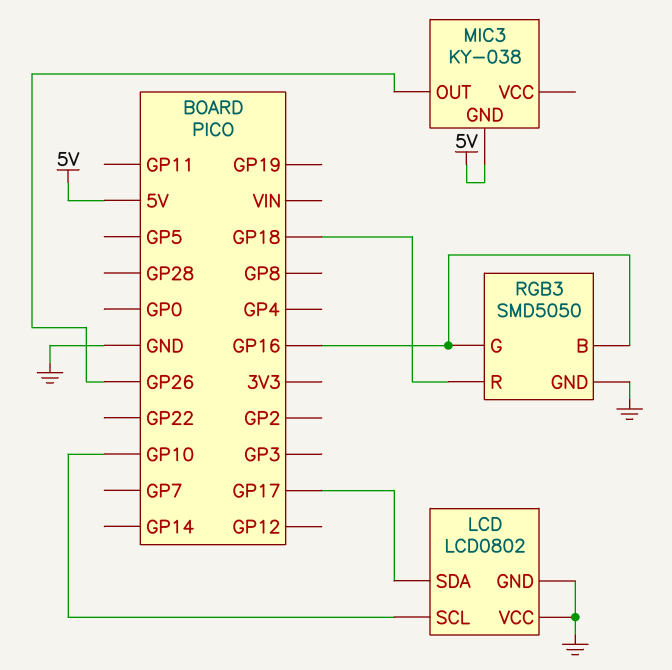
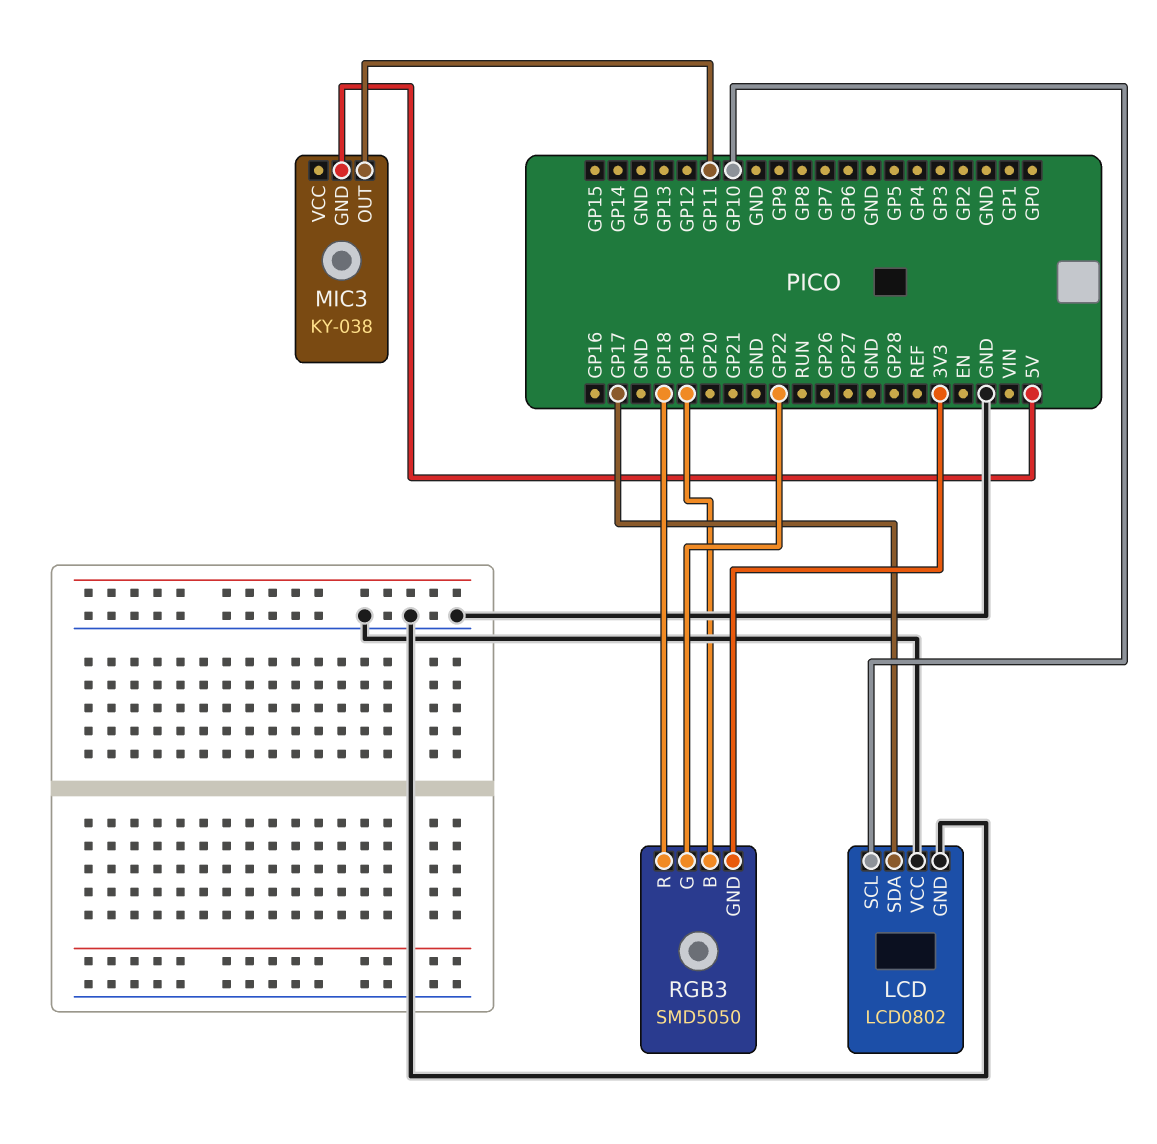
MIC3 pin OUT: GP26 -> GP11
RGB3 pin B: GP16 -> GP19
RGB3 pin G: GP16 -> GP22
RGB3 pin GND: GND -> 3V3

